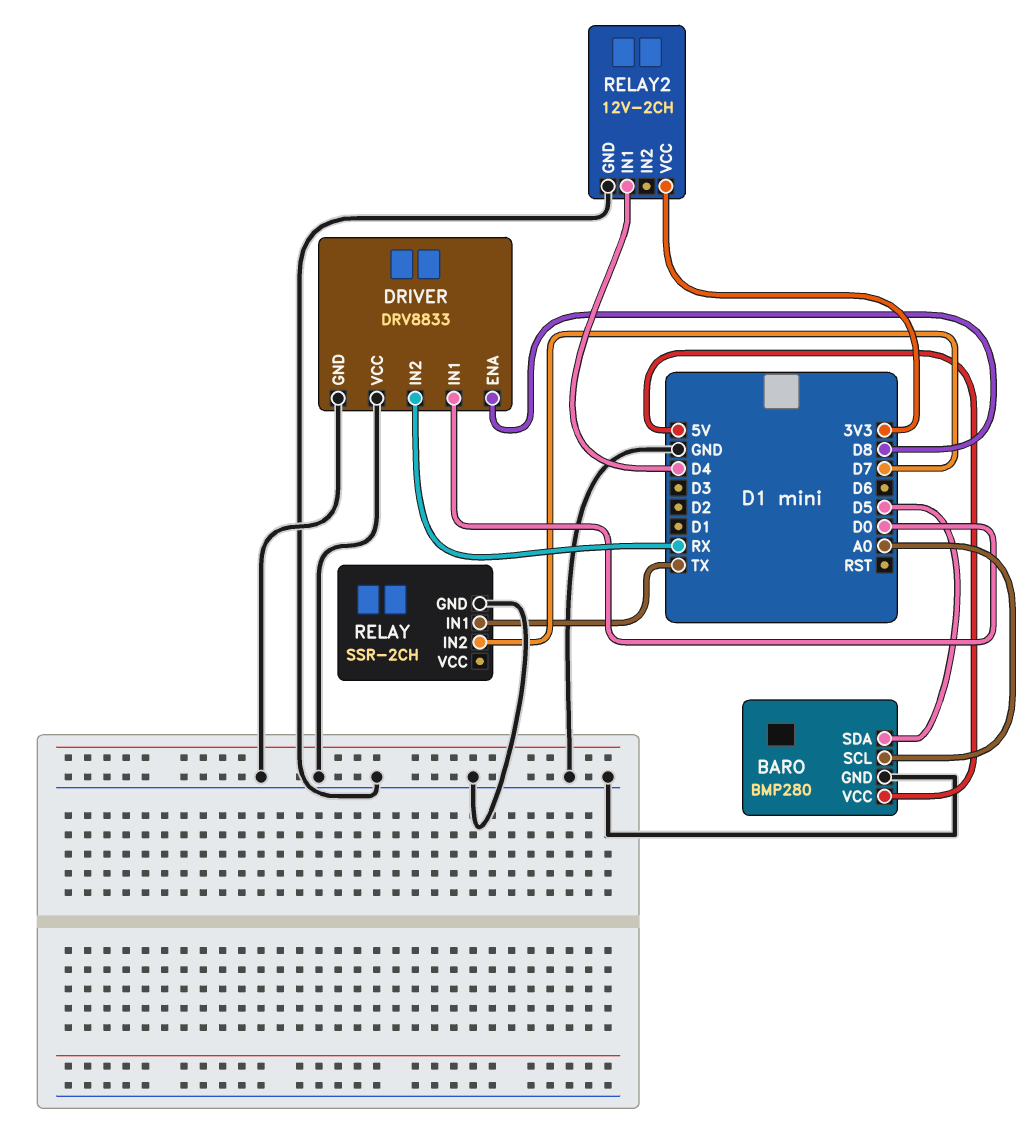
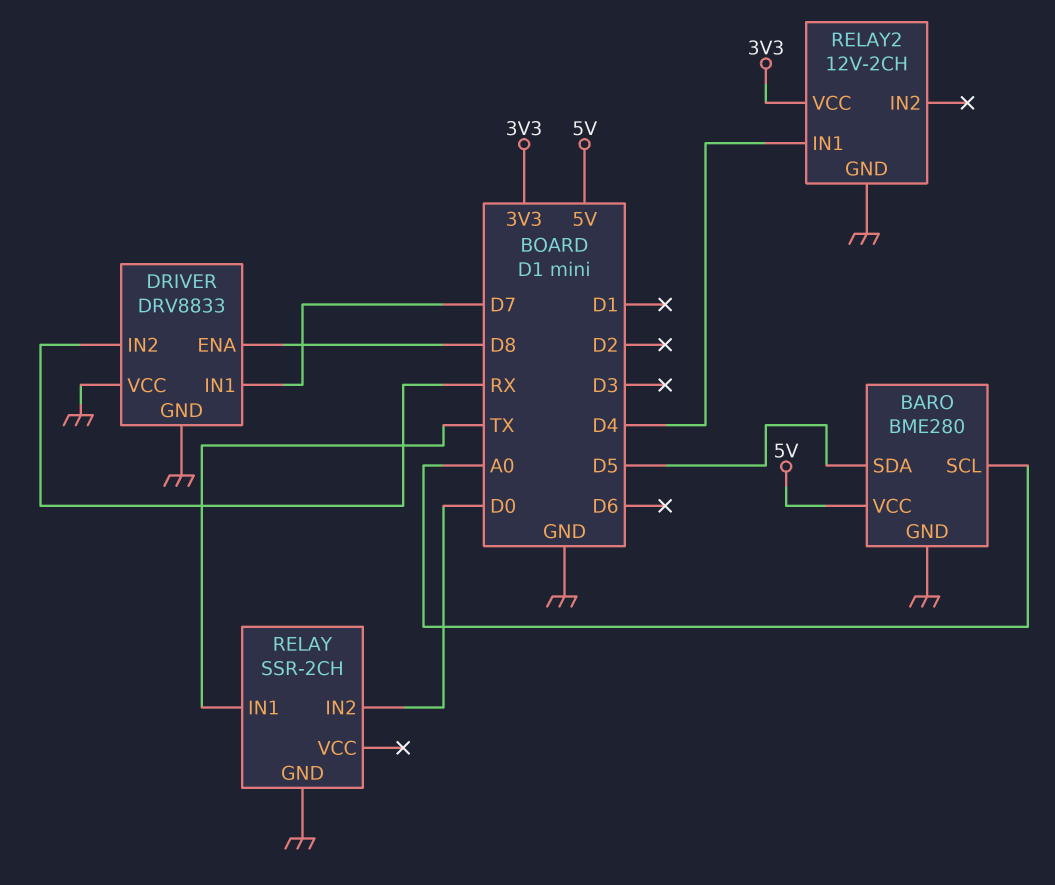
BARO: BMP280 -> BME280
DRIVER pin IN1: D0 -> D7
RELAY pin IN2: D7 -> D0

